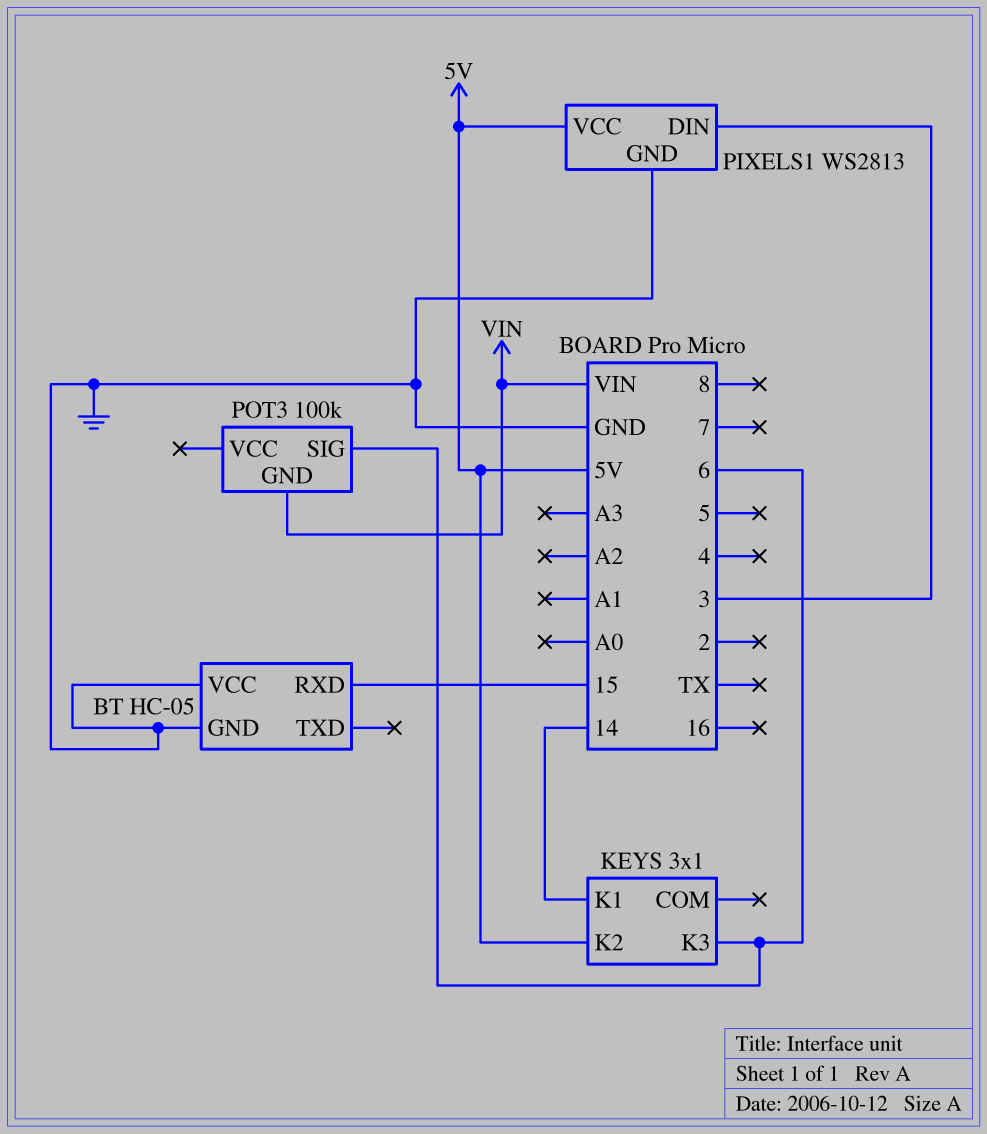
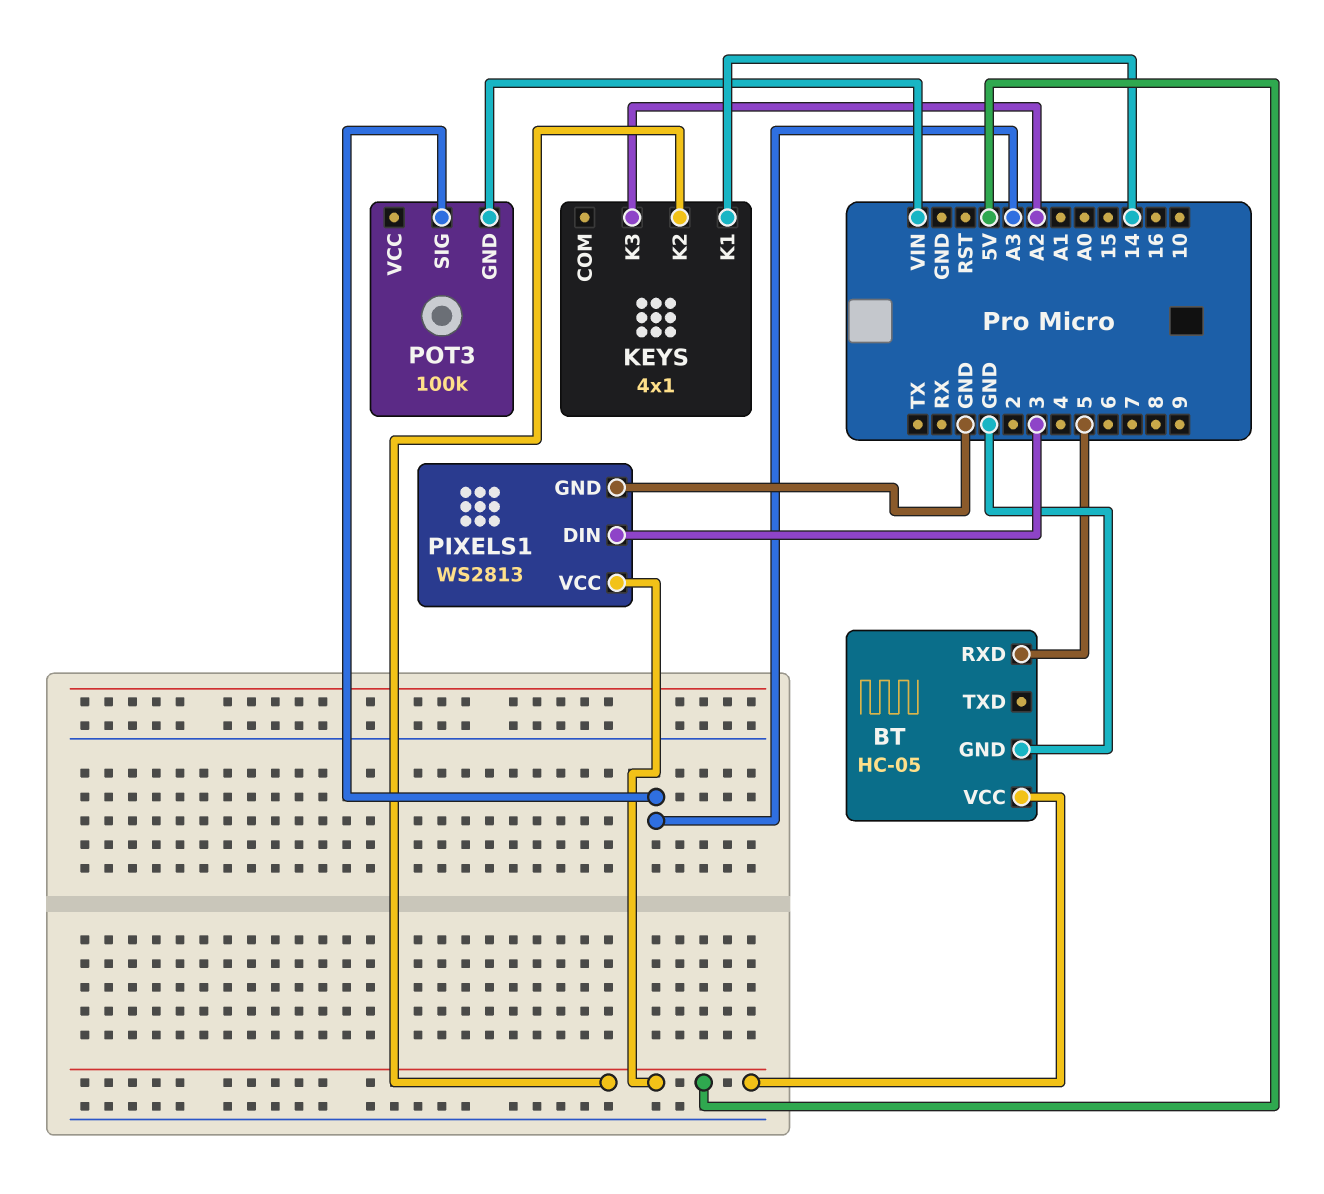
BT pin RXD: 15 -> 5
BT pin VCC: GND -> 5V
KEYS: 3x1 -> 4x1
KEYS pin K3: 6 -> A2
POT3 pin SIG: 6 -> A3

